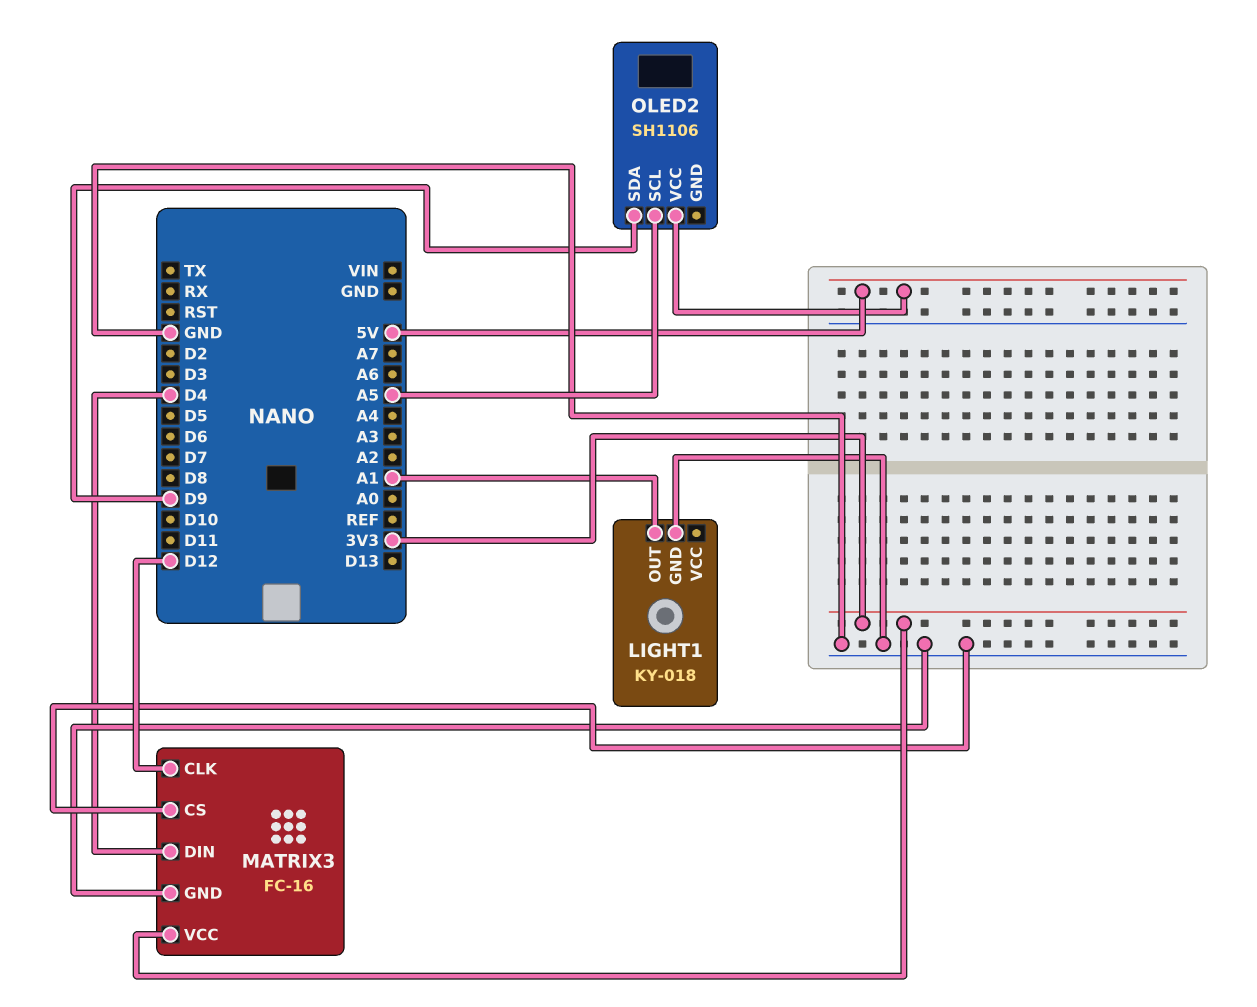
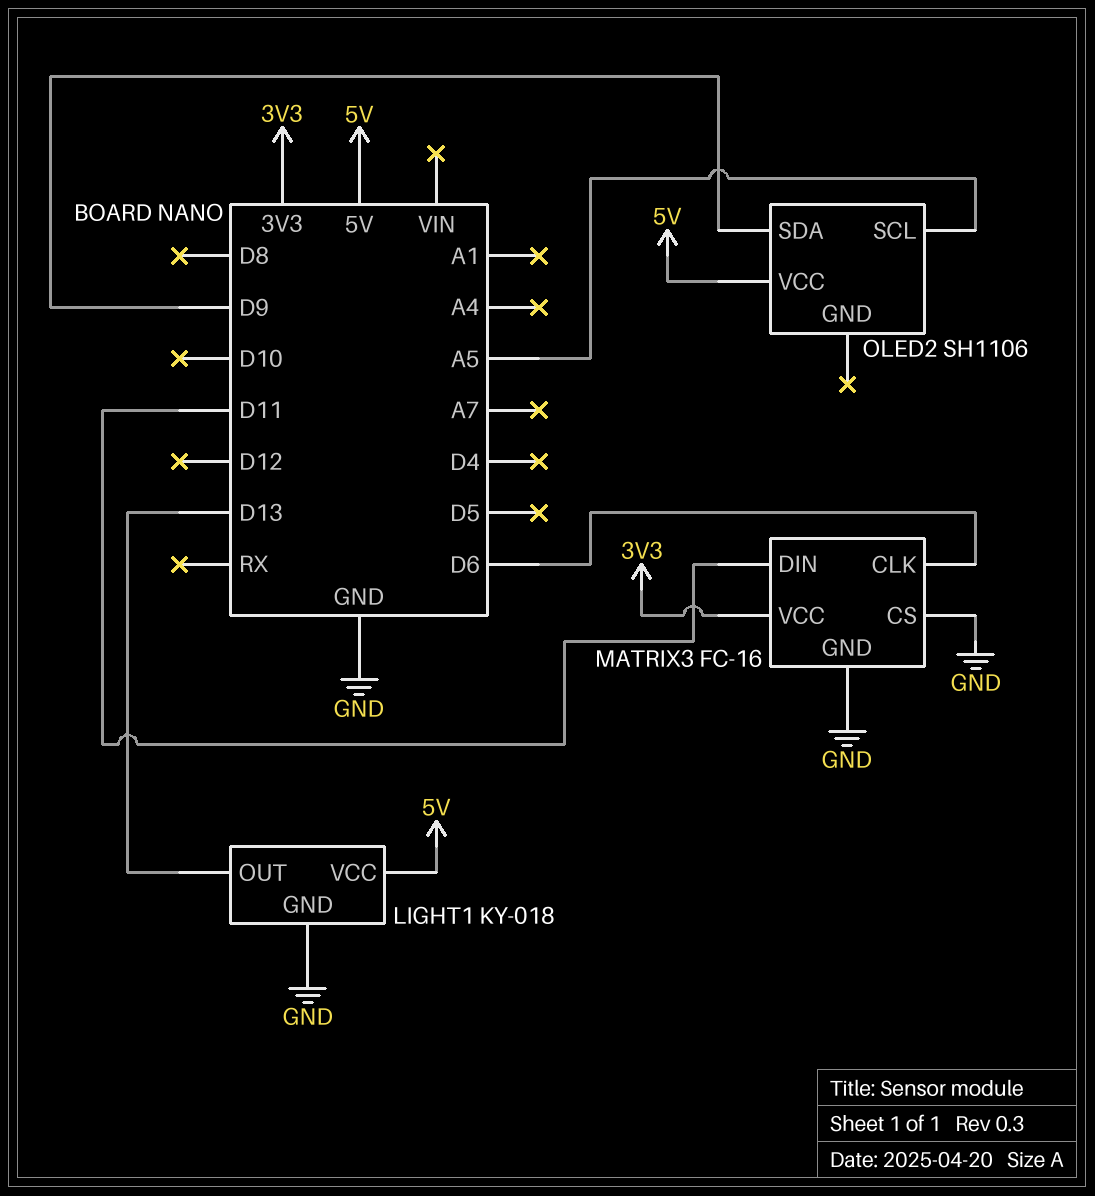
LIGHT1 pin OUT: A1 -> D13
LIGHT1 pin VCC: none -> 5V
MATRIX3 pin CLK: D12 -> D6
MATRIX3 pin DIN: D4 -> D11

